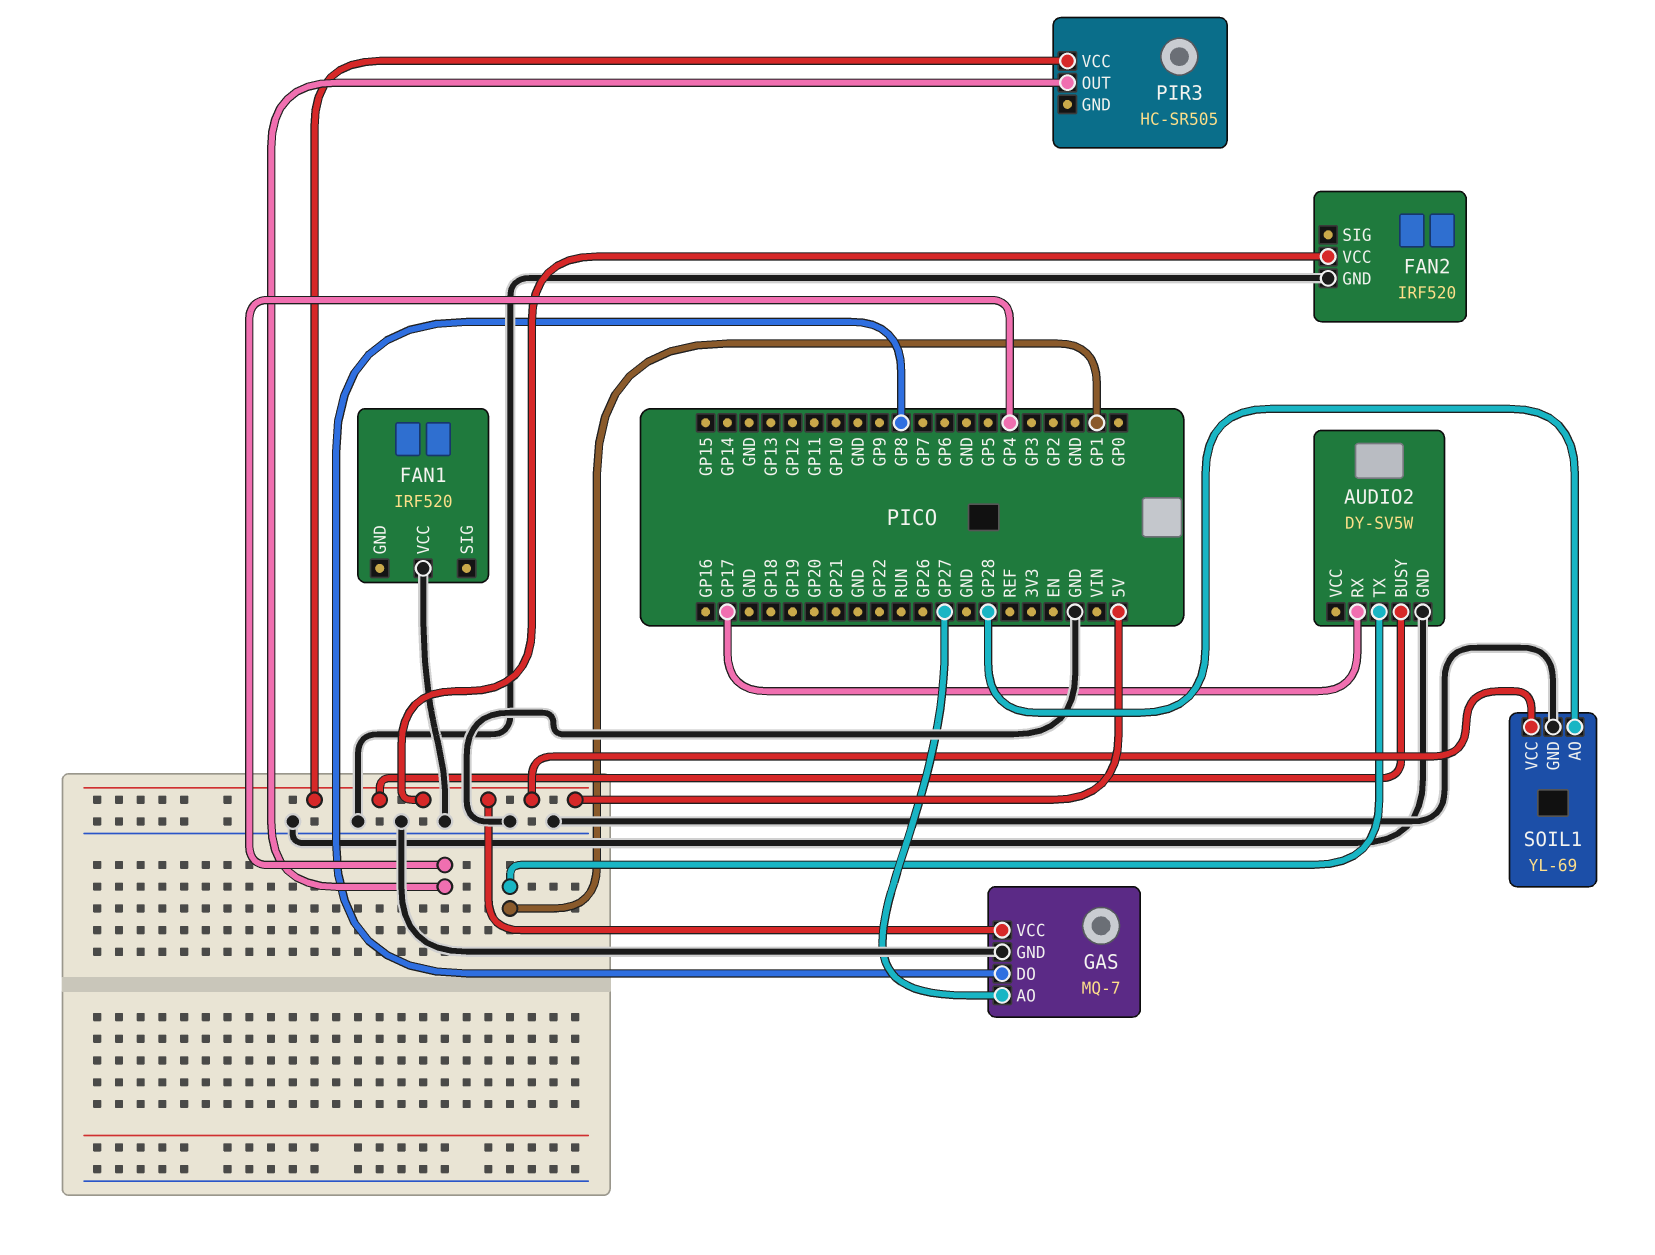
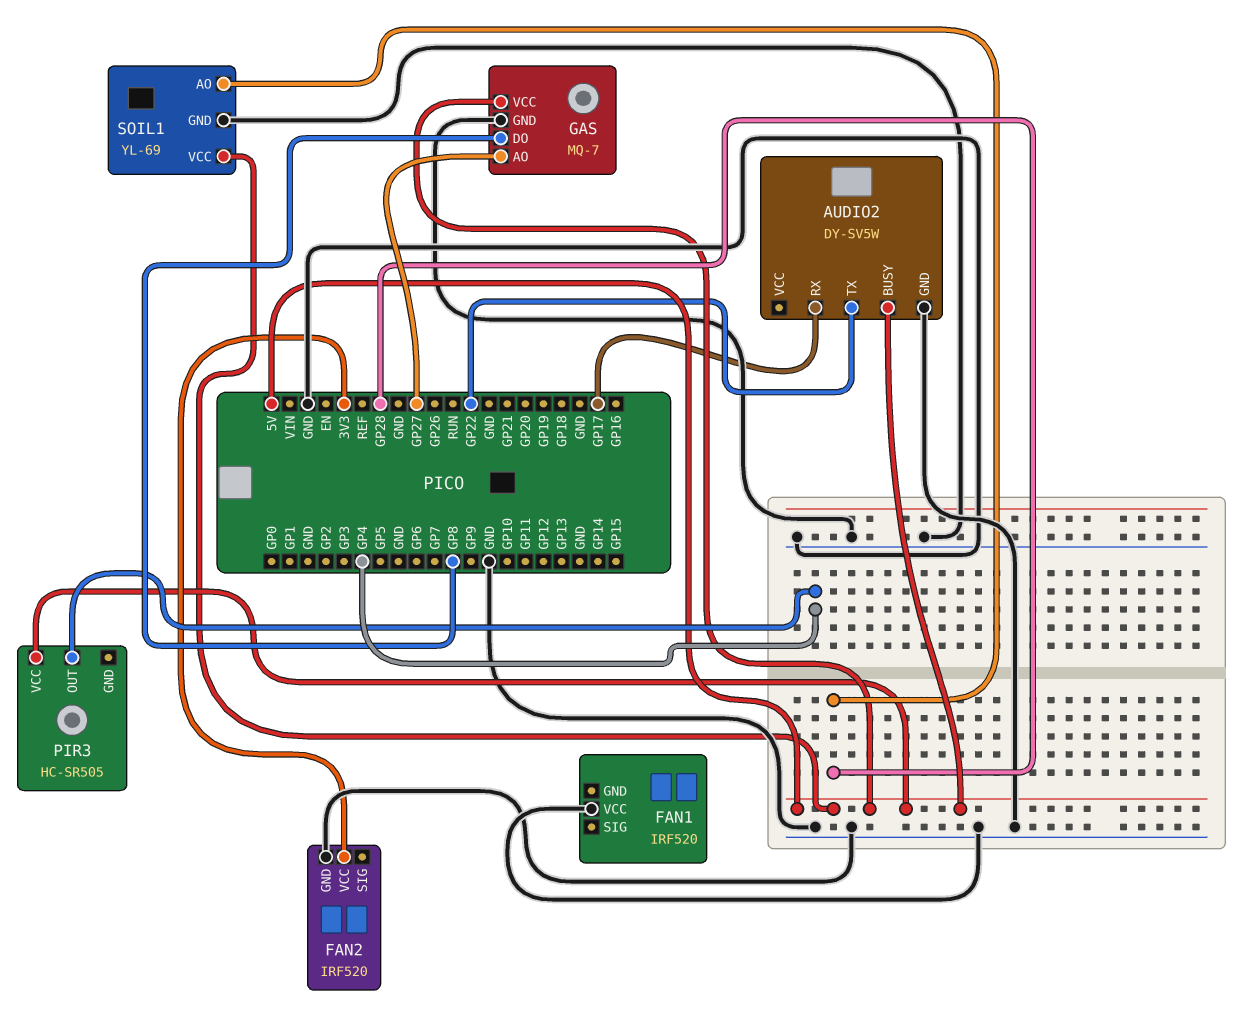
AUDIO2 pin TX: GP1 -> GP22
FAN2 pin VCC: 5V -> 3V3

